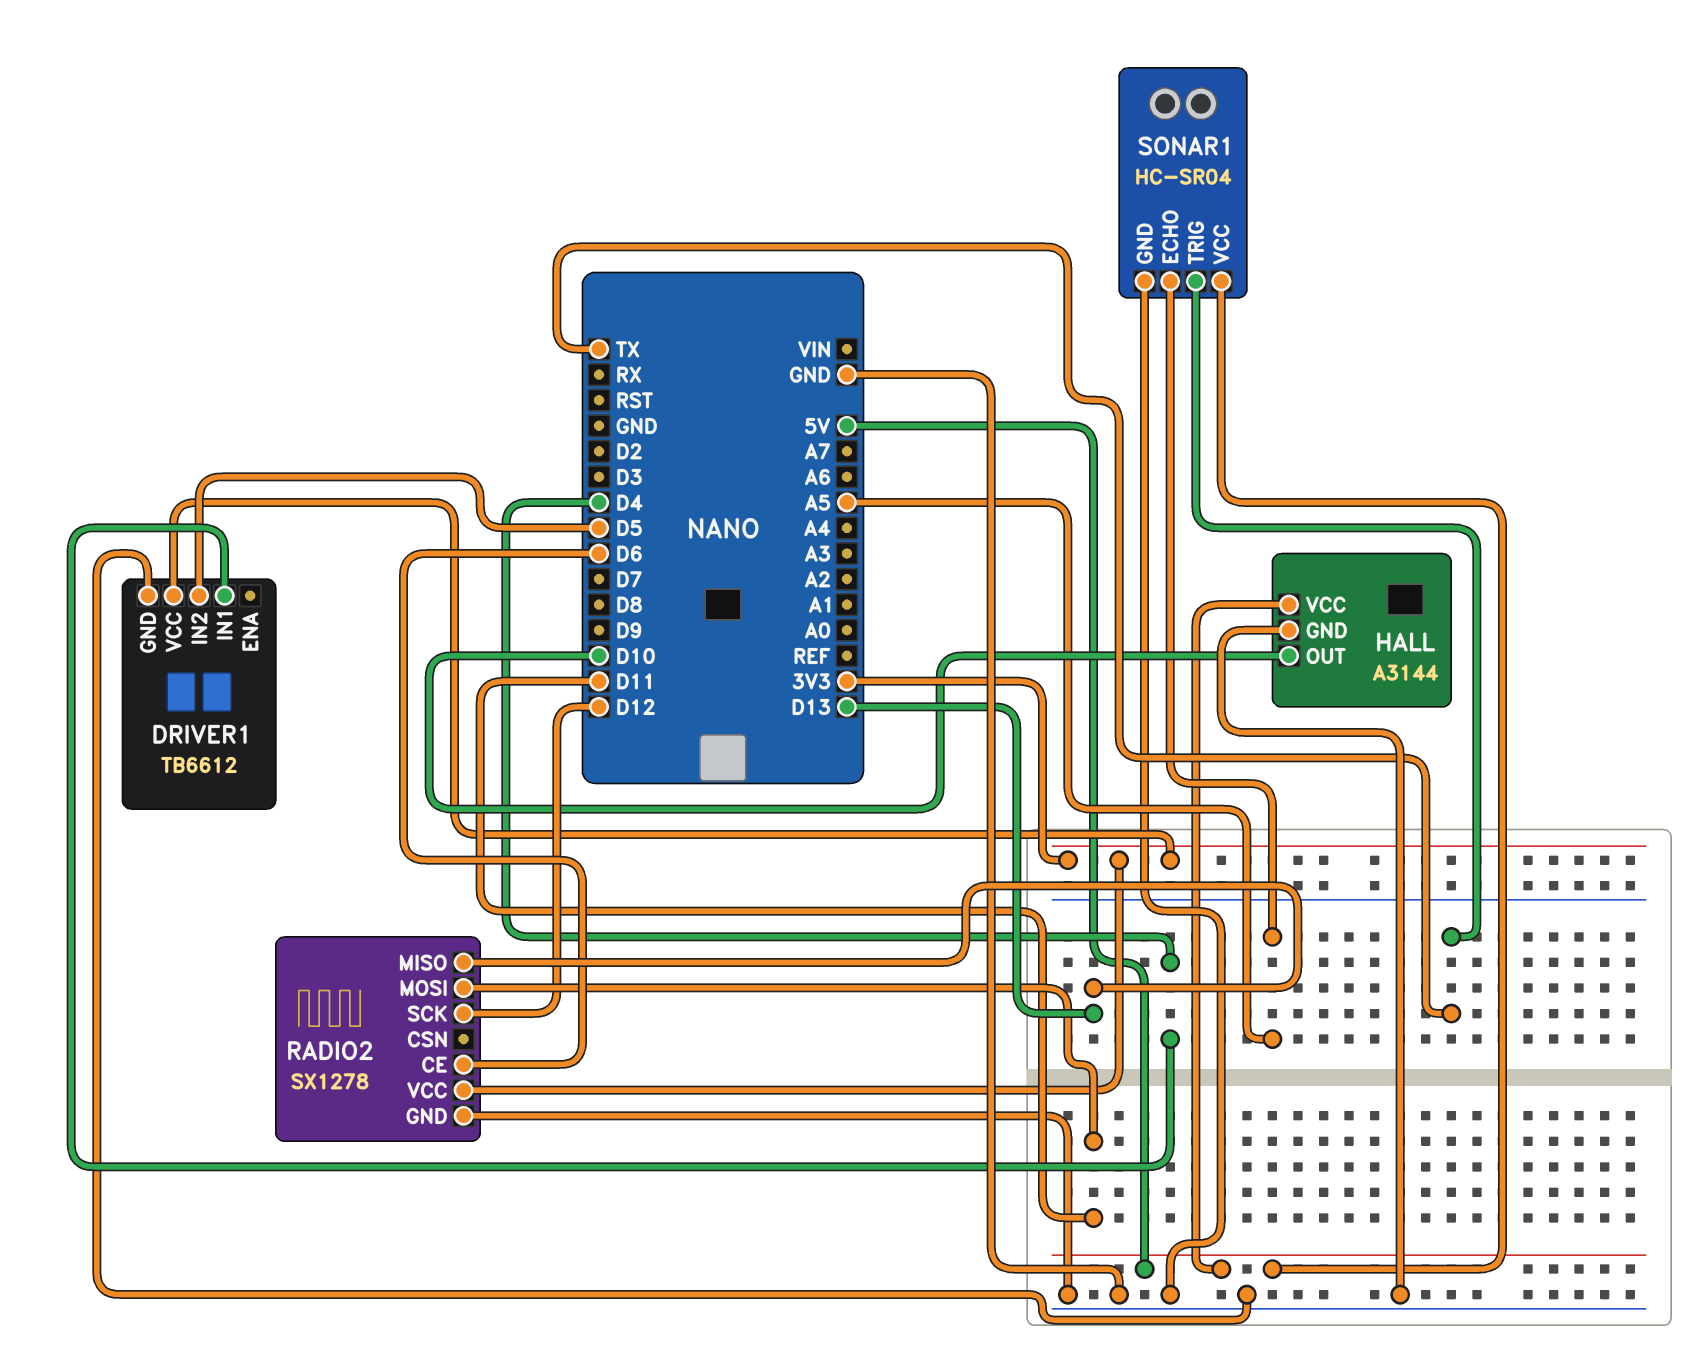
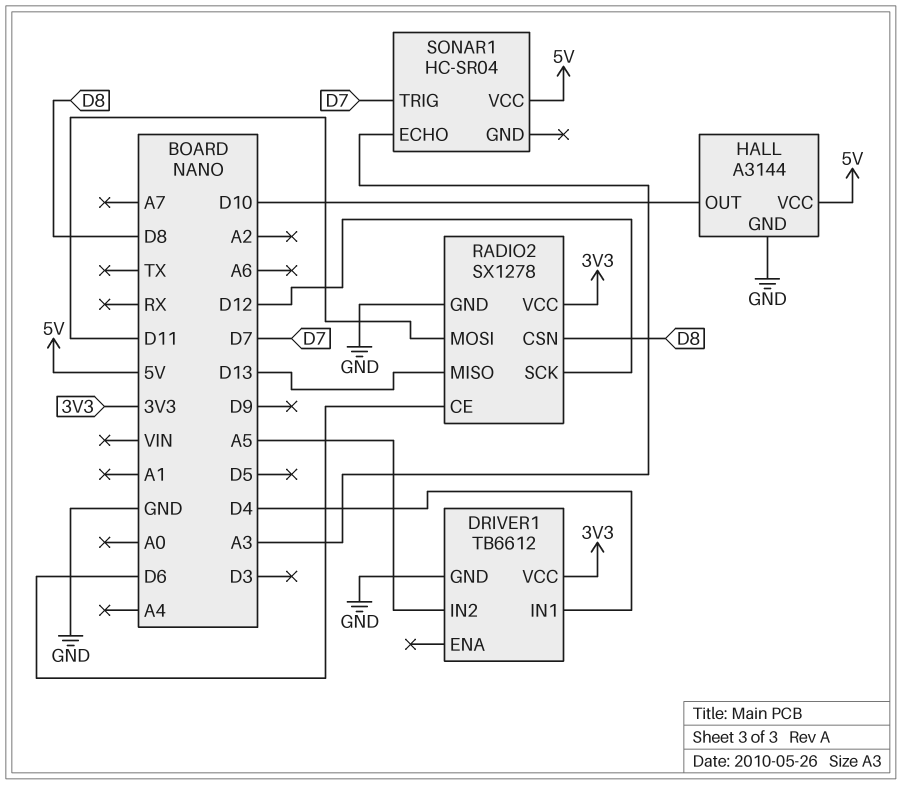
DRIVER1 pin IN2: D5 -> A5
RADIO2 pin CSN: none -> D8
SONAR1 pin ECHO: A5 -> A3
SONAR1 pin GND: GND -> none
SONAR1 pin TRIG: TX -> D7

